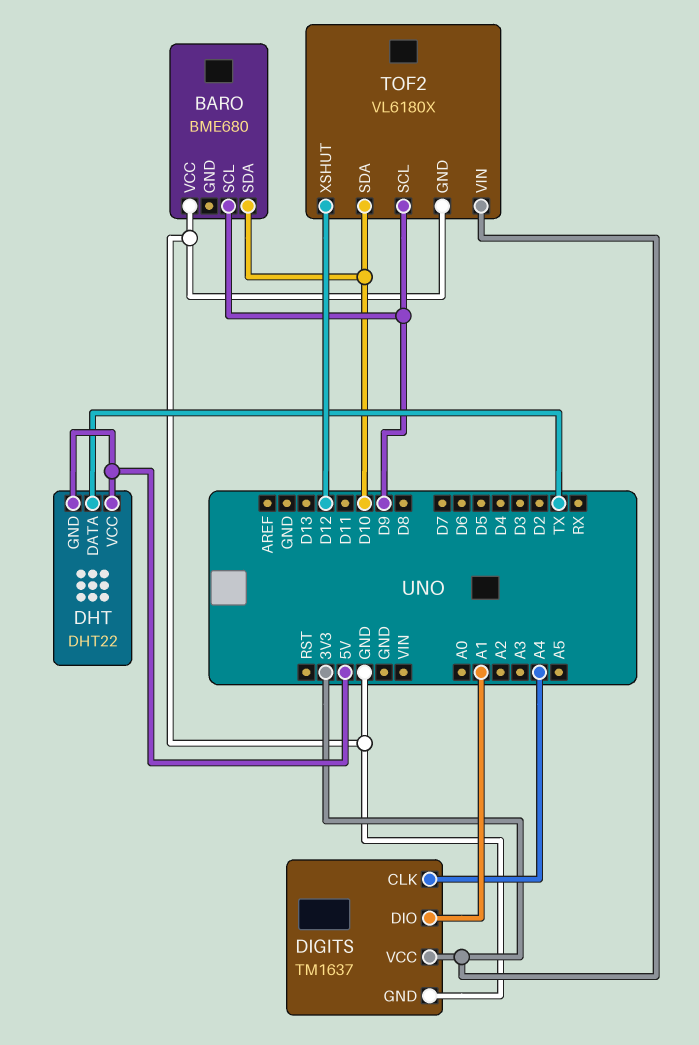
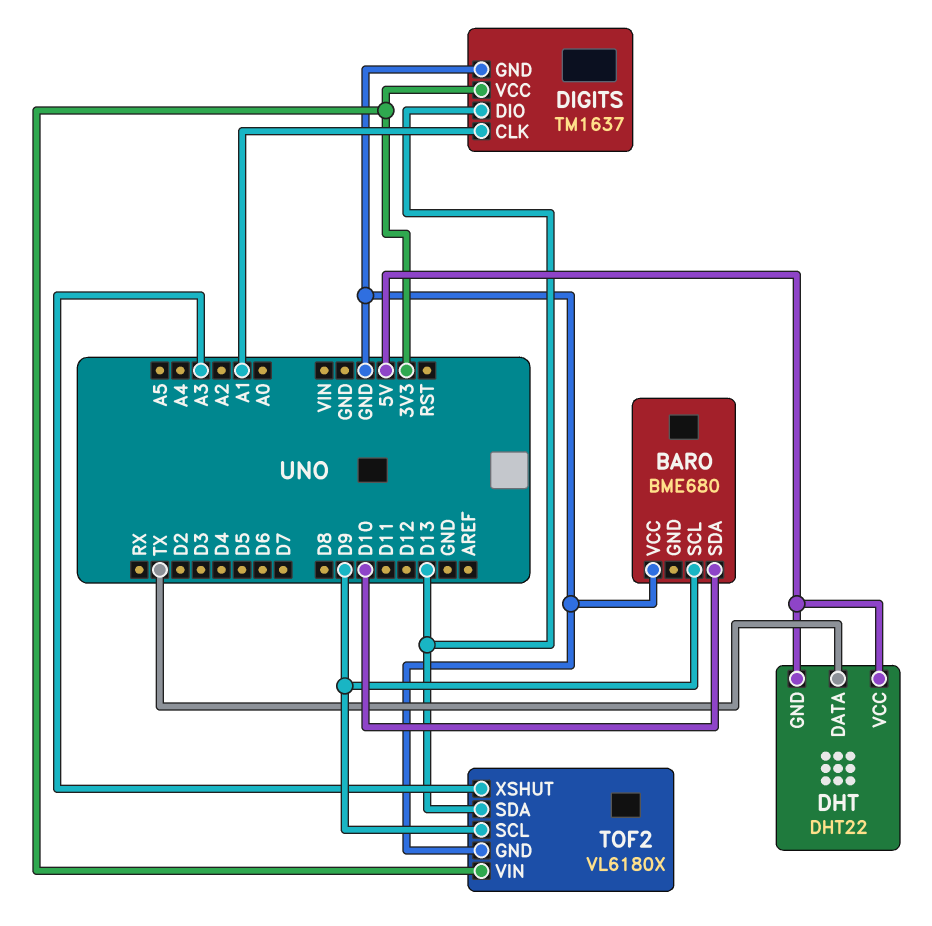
DIGITS pin CLK: A4 -> A1
DIGITS pin DIO: A1 -> D13
TOF2 pin SDA: D10 -> D13
TOF2 pin XSHUT: D12 -> A3

